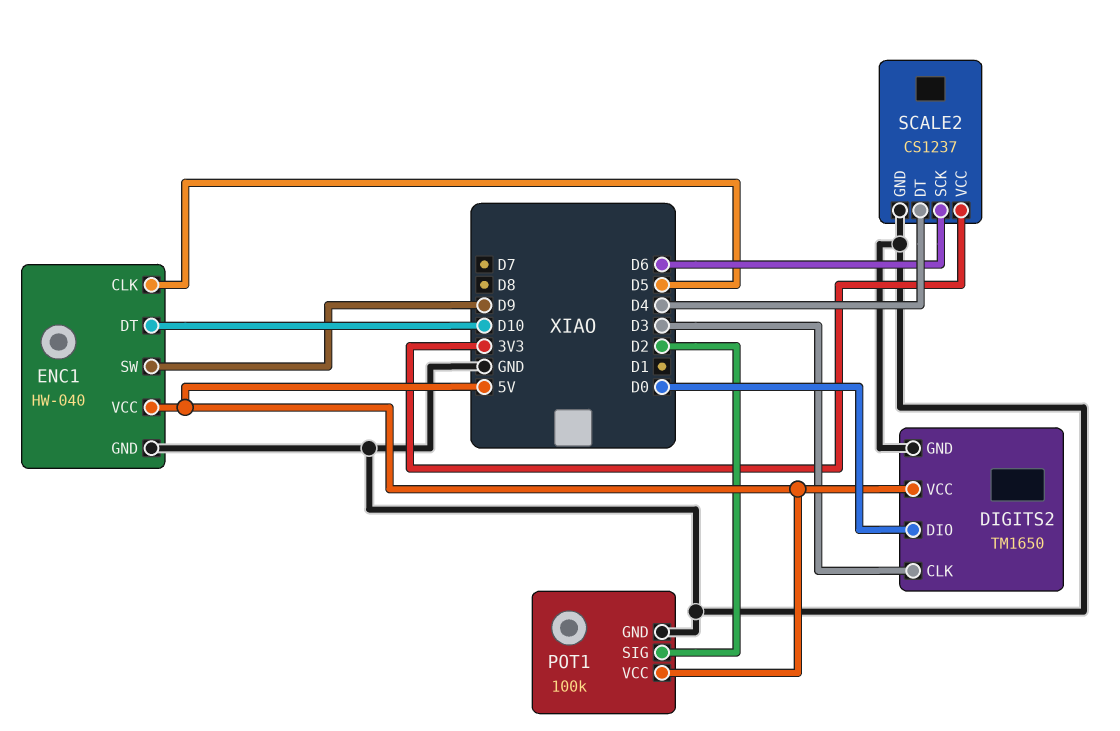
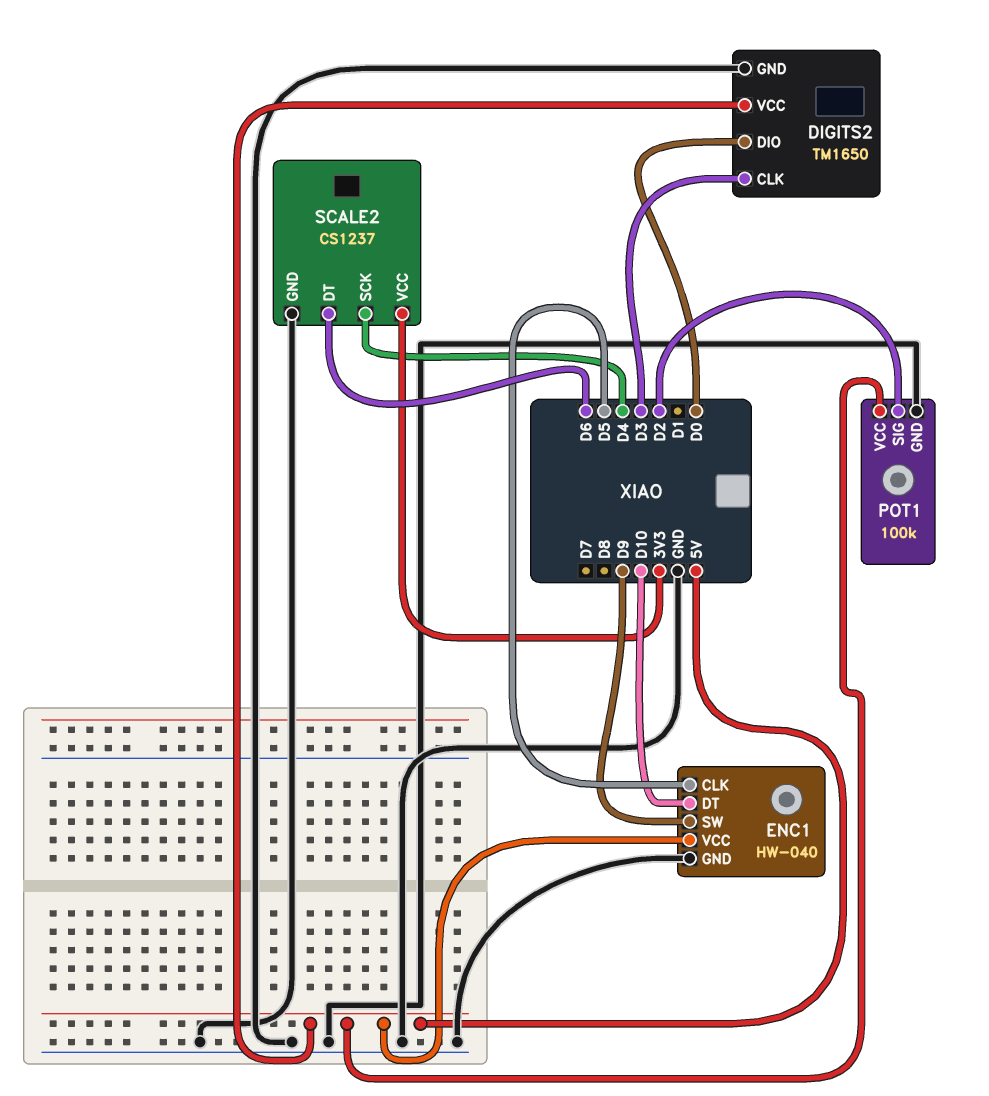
SCALE2 pin DT: D4 -> D6
SCALE2 pin SCK: D6 -> D4

